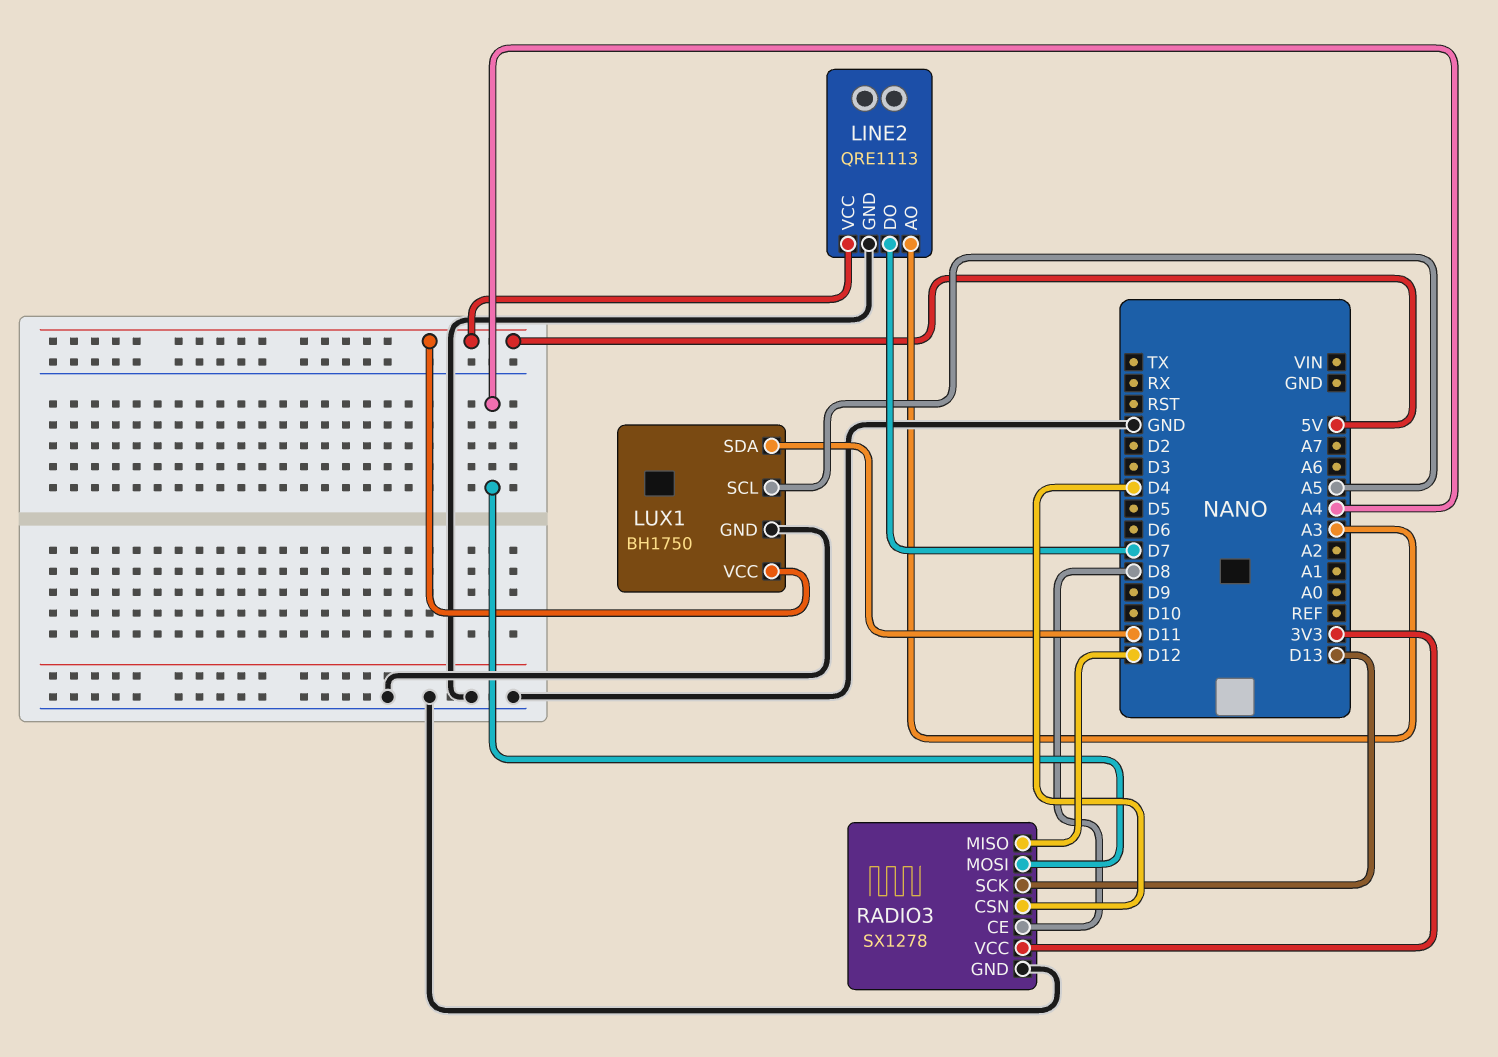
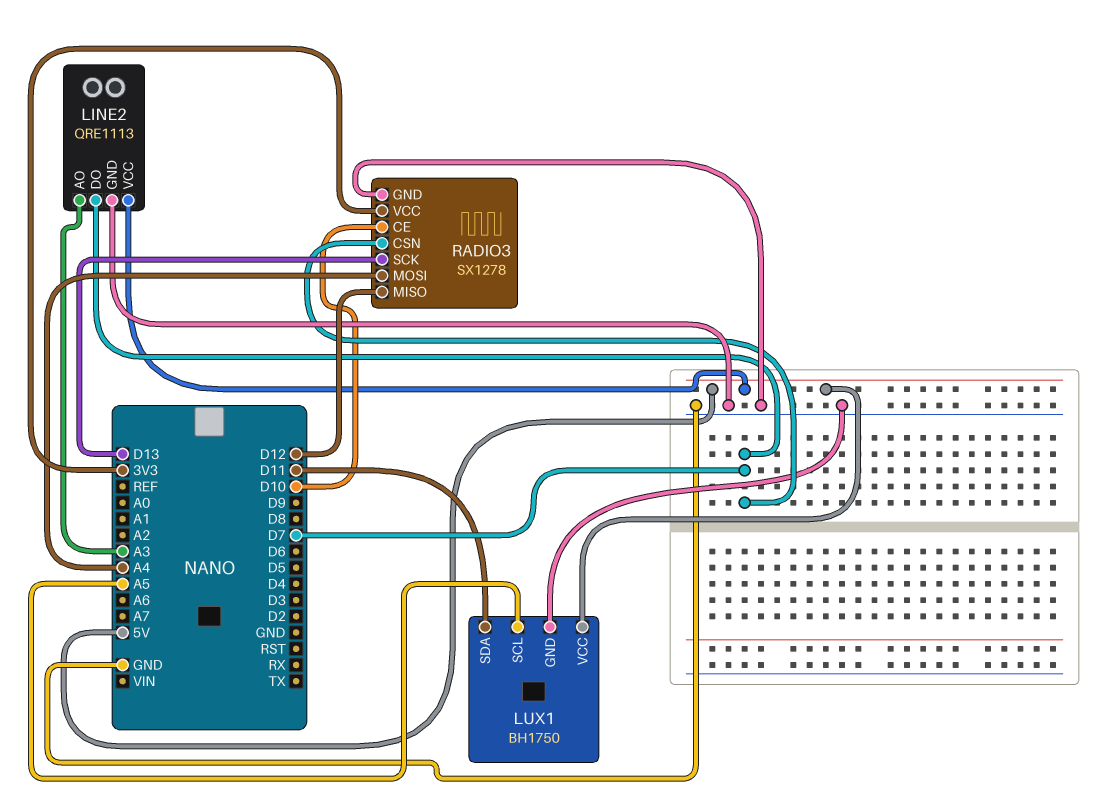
RADIO3 pin CE: D8 -> D10
RADIO3 pin CSN: D4 -> D7

